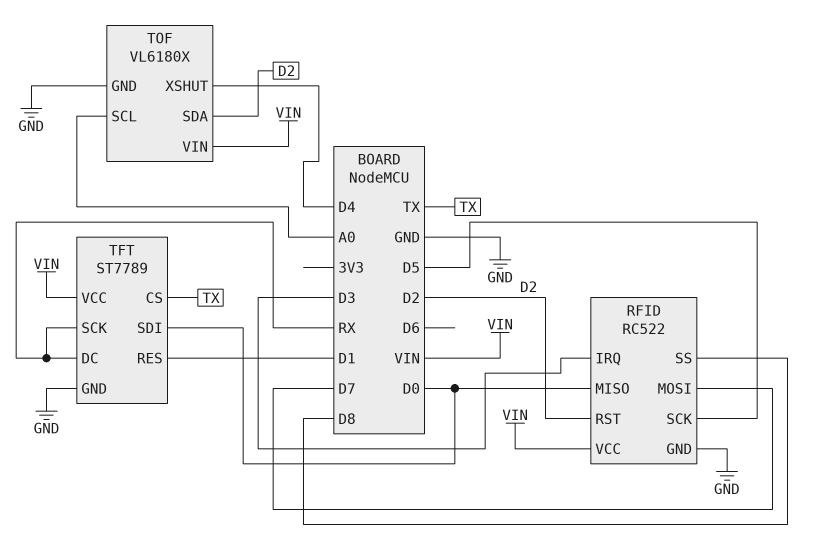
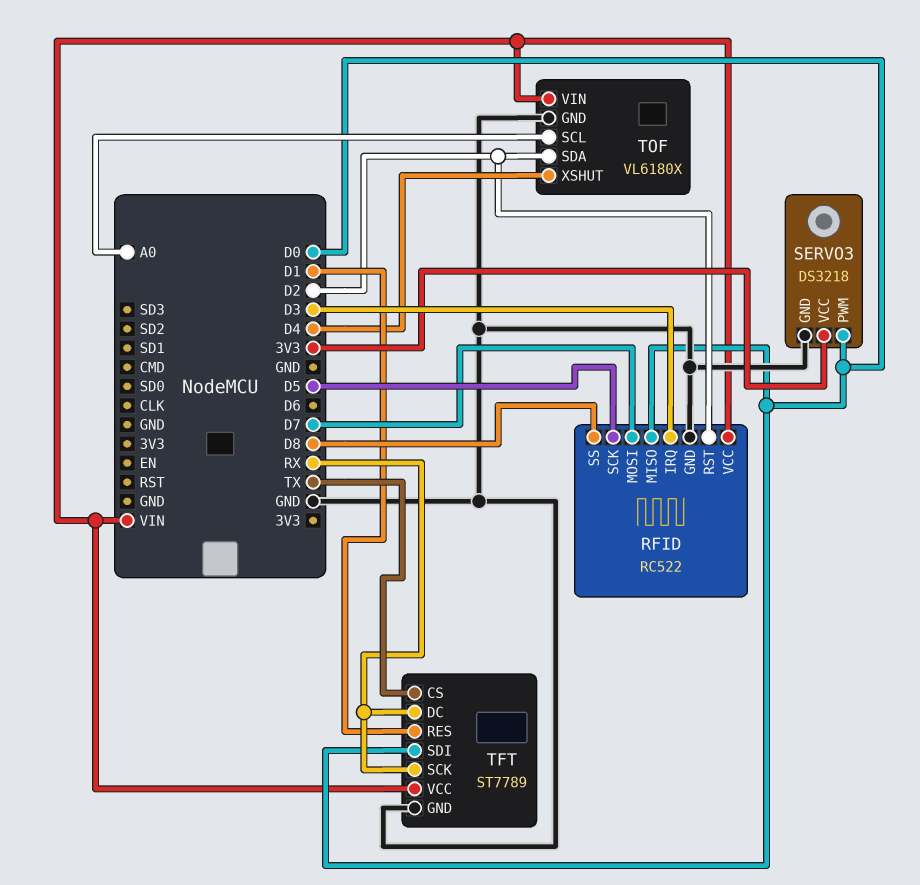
SERVO3: none -> DS3218
SERVO3 pin GND: none -> GND
SERVO3 pin PWM: none -> D0
SERVO3 pin VCC: none -> 3V3

